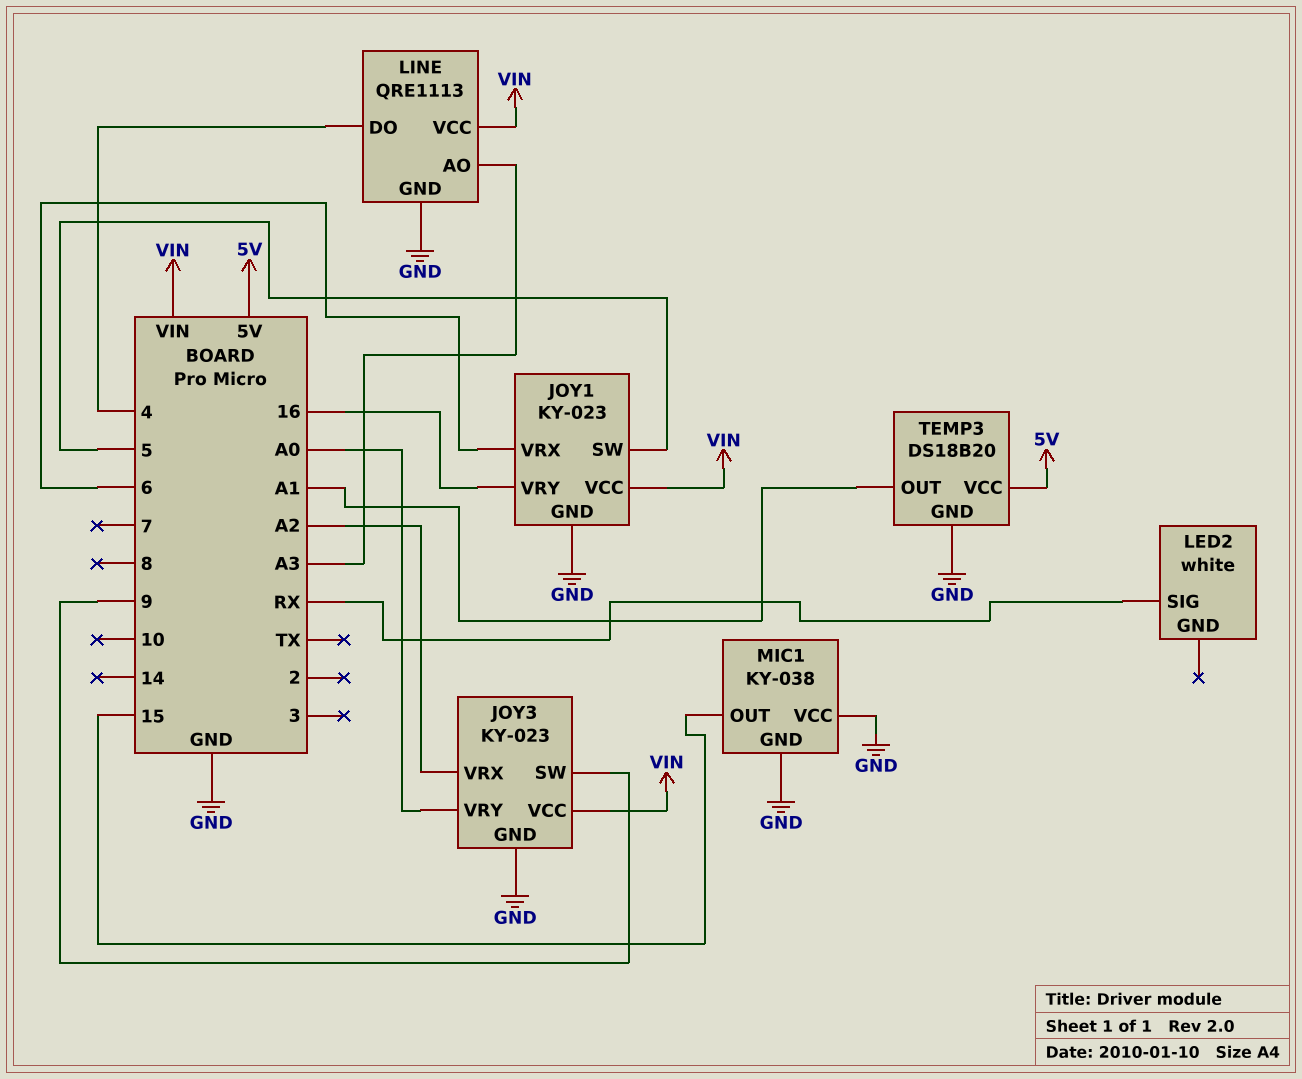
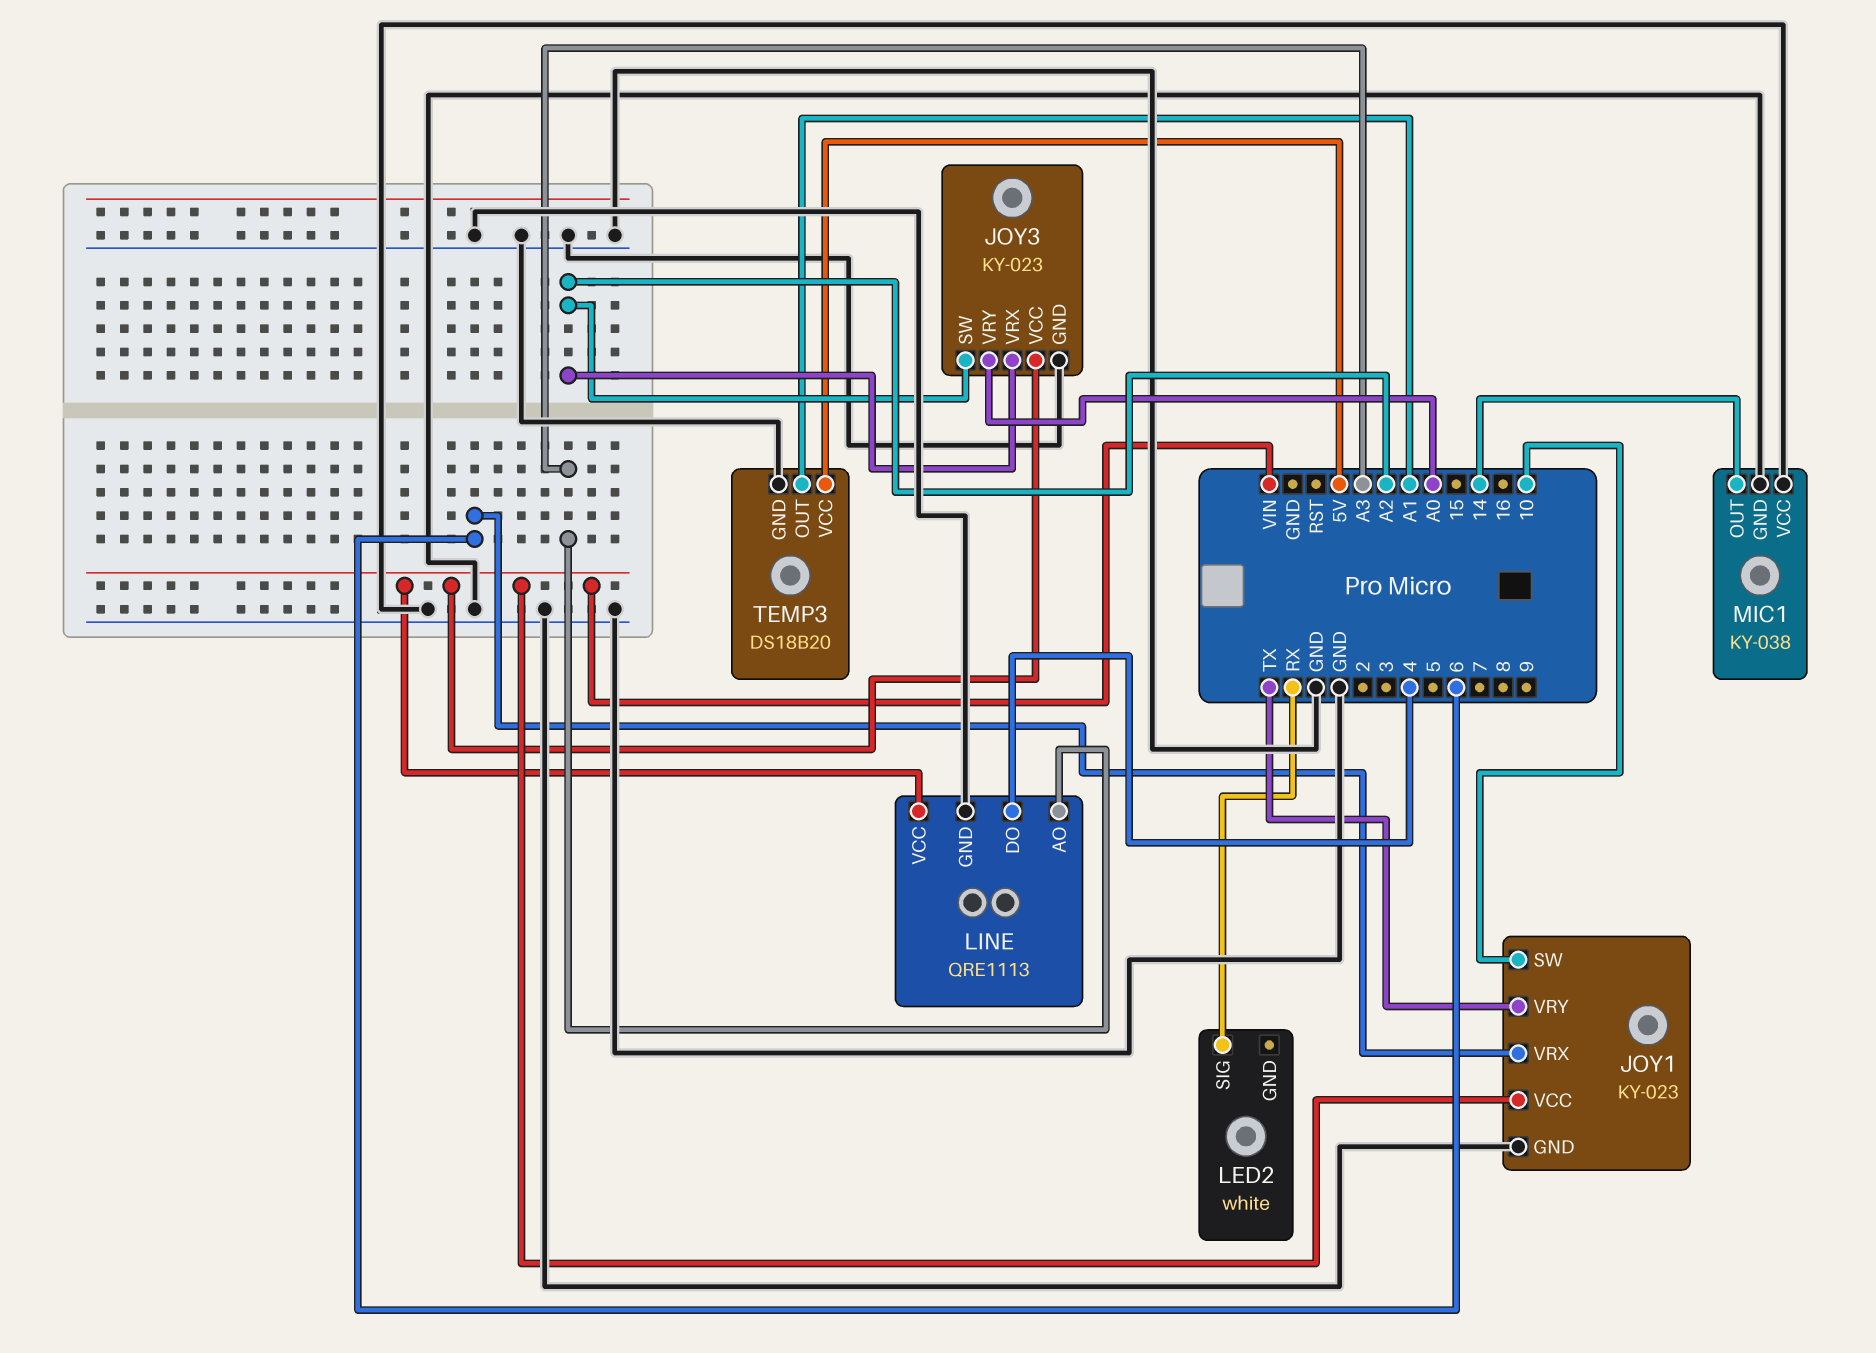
JOY1 pin SW: 5 -> 10
JOY1 pin VRY: 16 -> TX
JOY3 pin SW: 9 -> A2
MIC1 pin OUT: 15 -> 14

